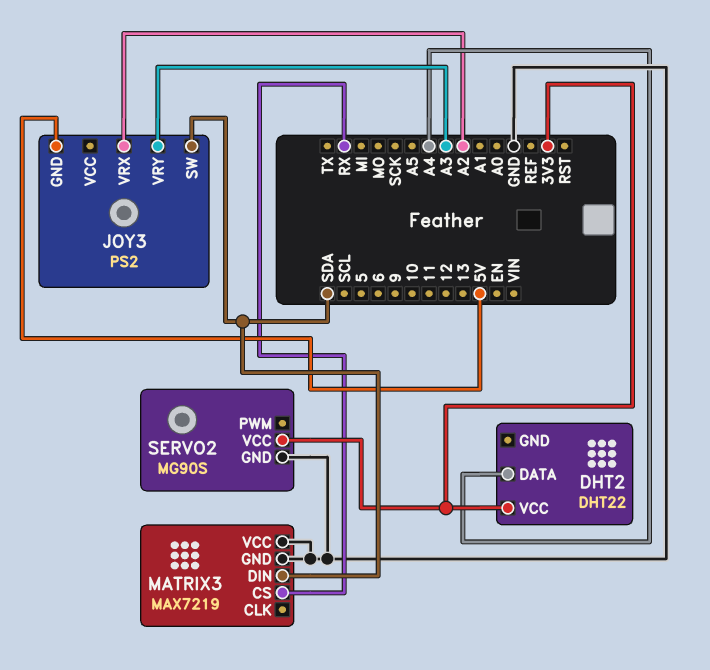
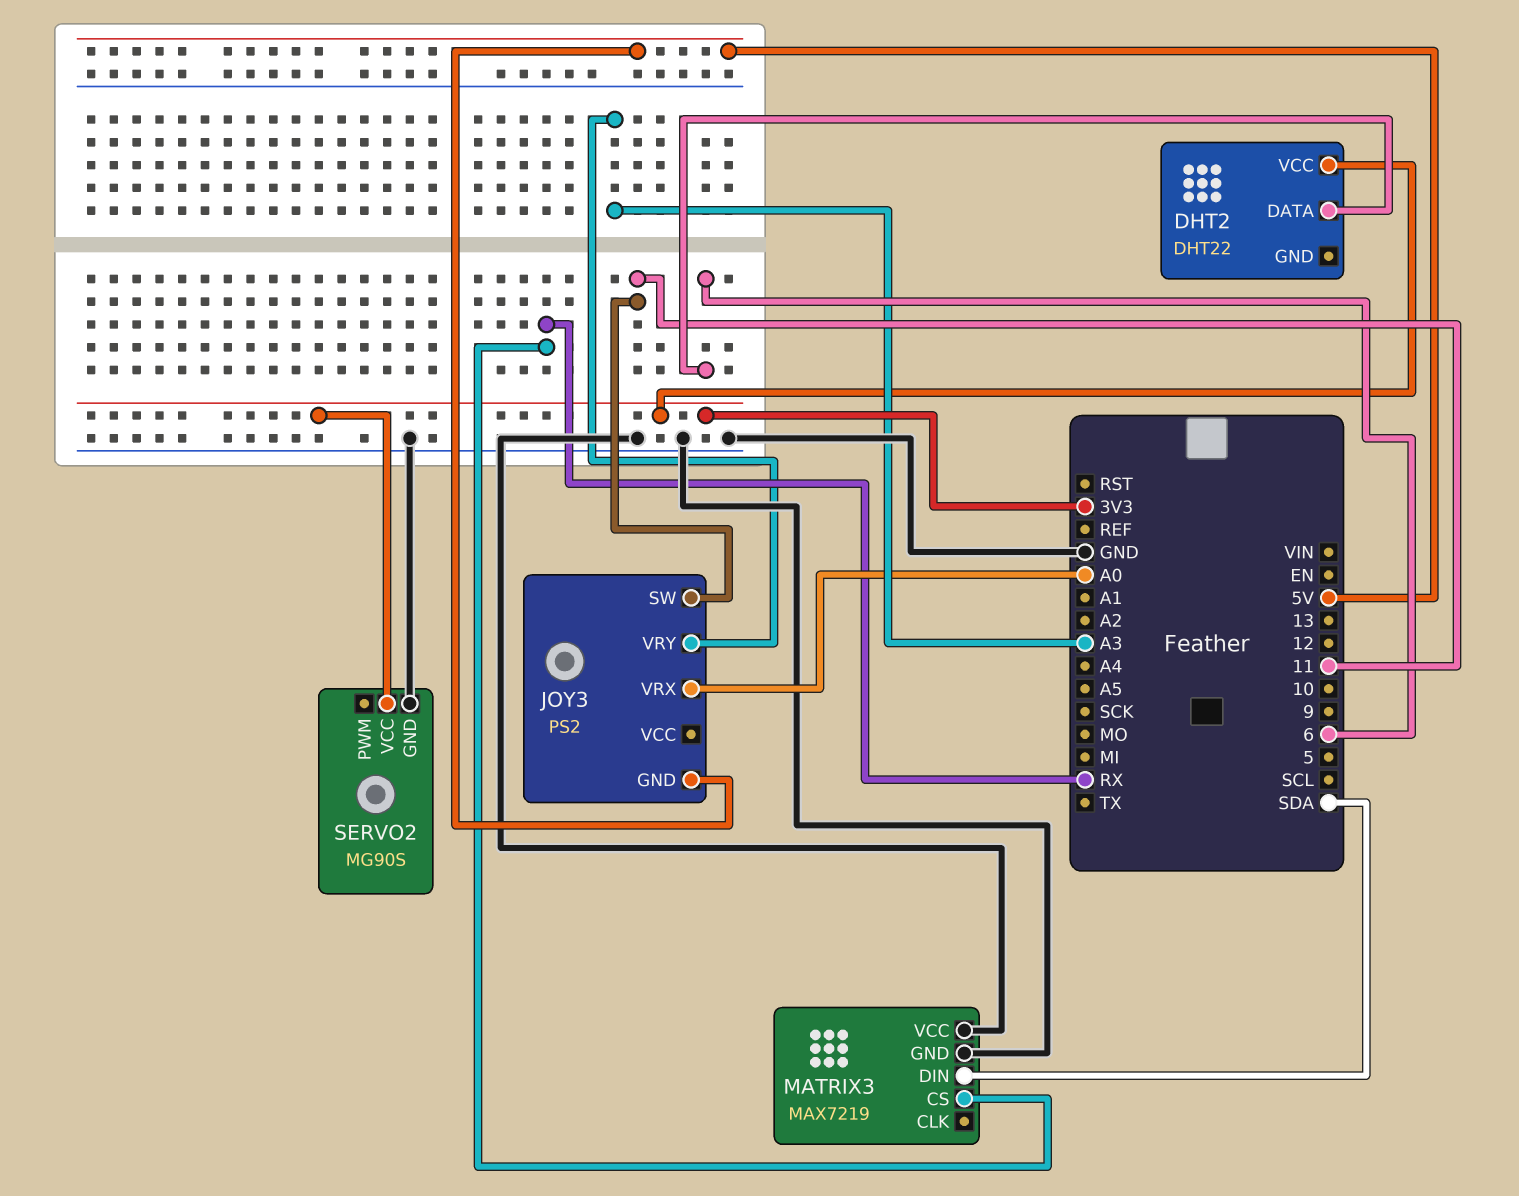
DHT2 pin DATA: A4 -> 6
JOY3 pin SW: SDA -> 11
JOY3 pin VRX: A2 -> A0

